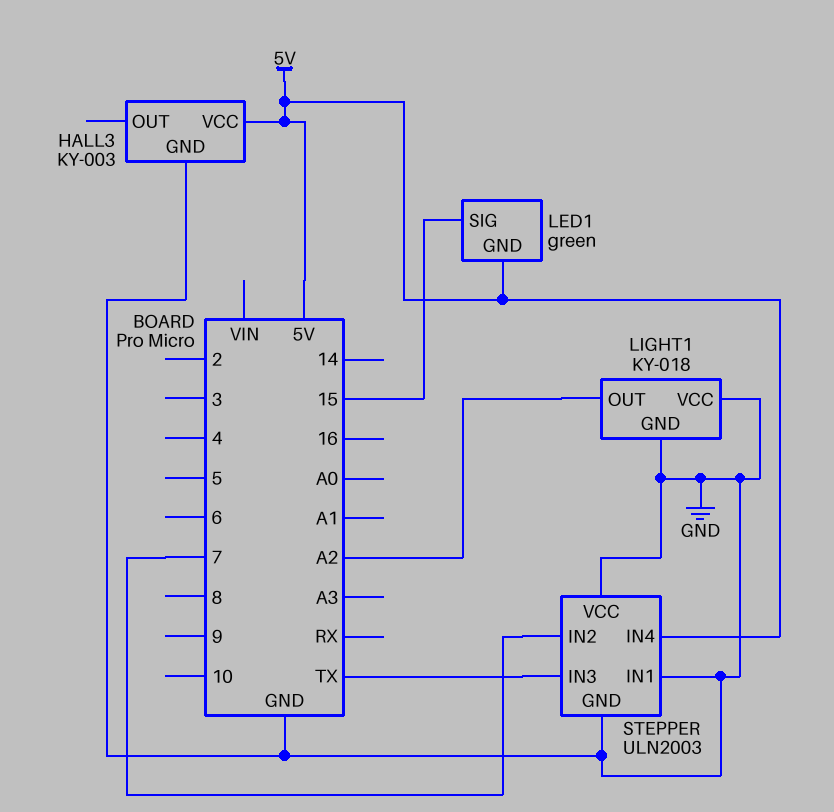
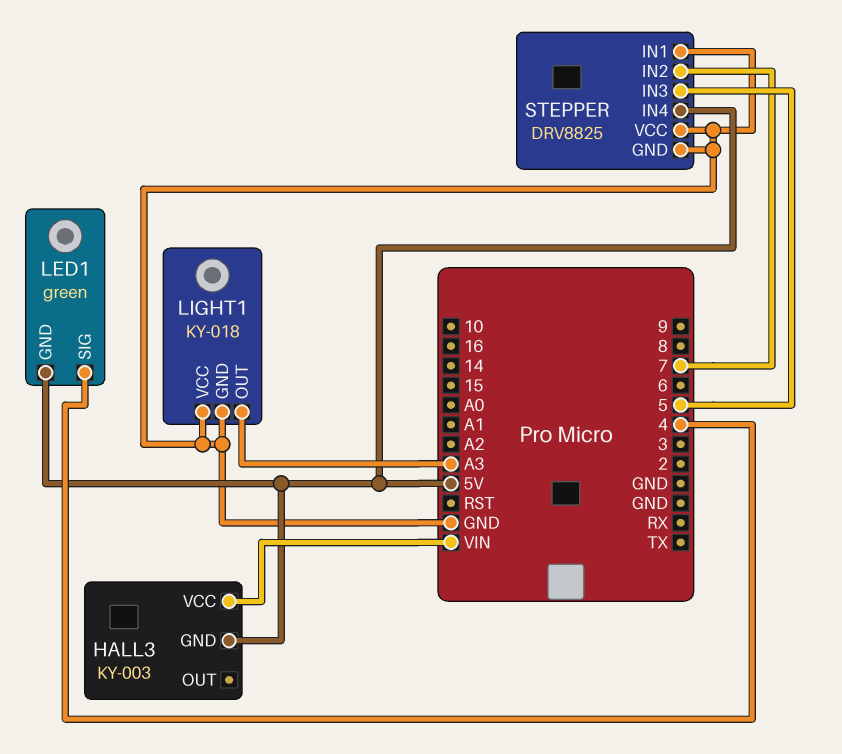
HALL3 pin GND: GND -> 5V
HALL3 pin VCC: 5V -> VIN
LED1 pin SIG: 15 -> 4
LIGHT1 pin OUT: A2 -> A3
STEPPER: ULN2003 -> DRV8825
STEPPER pin IN3: TX -> 5

